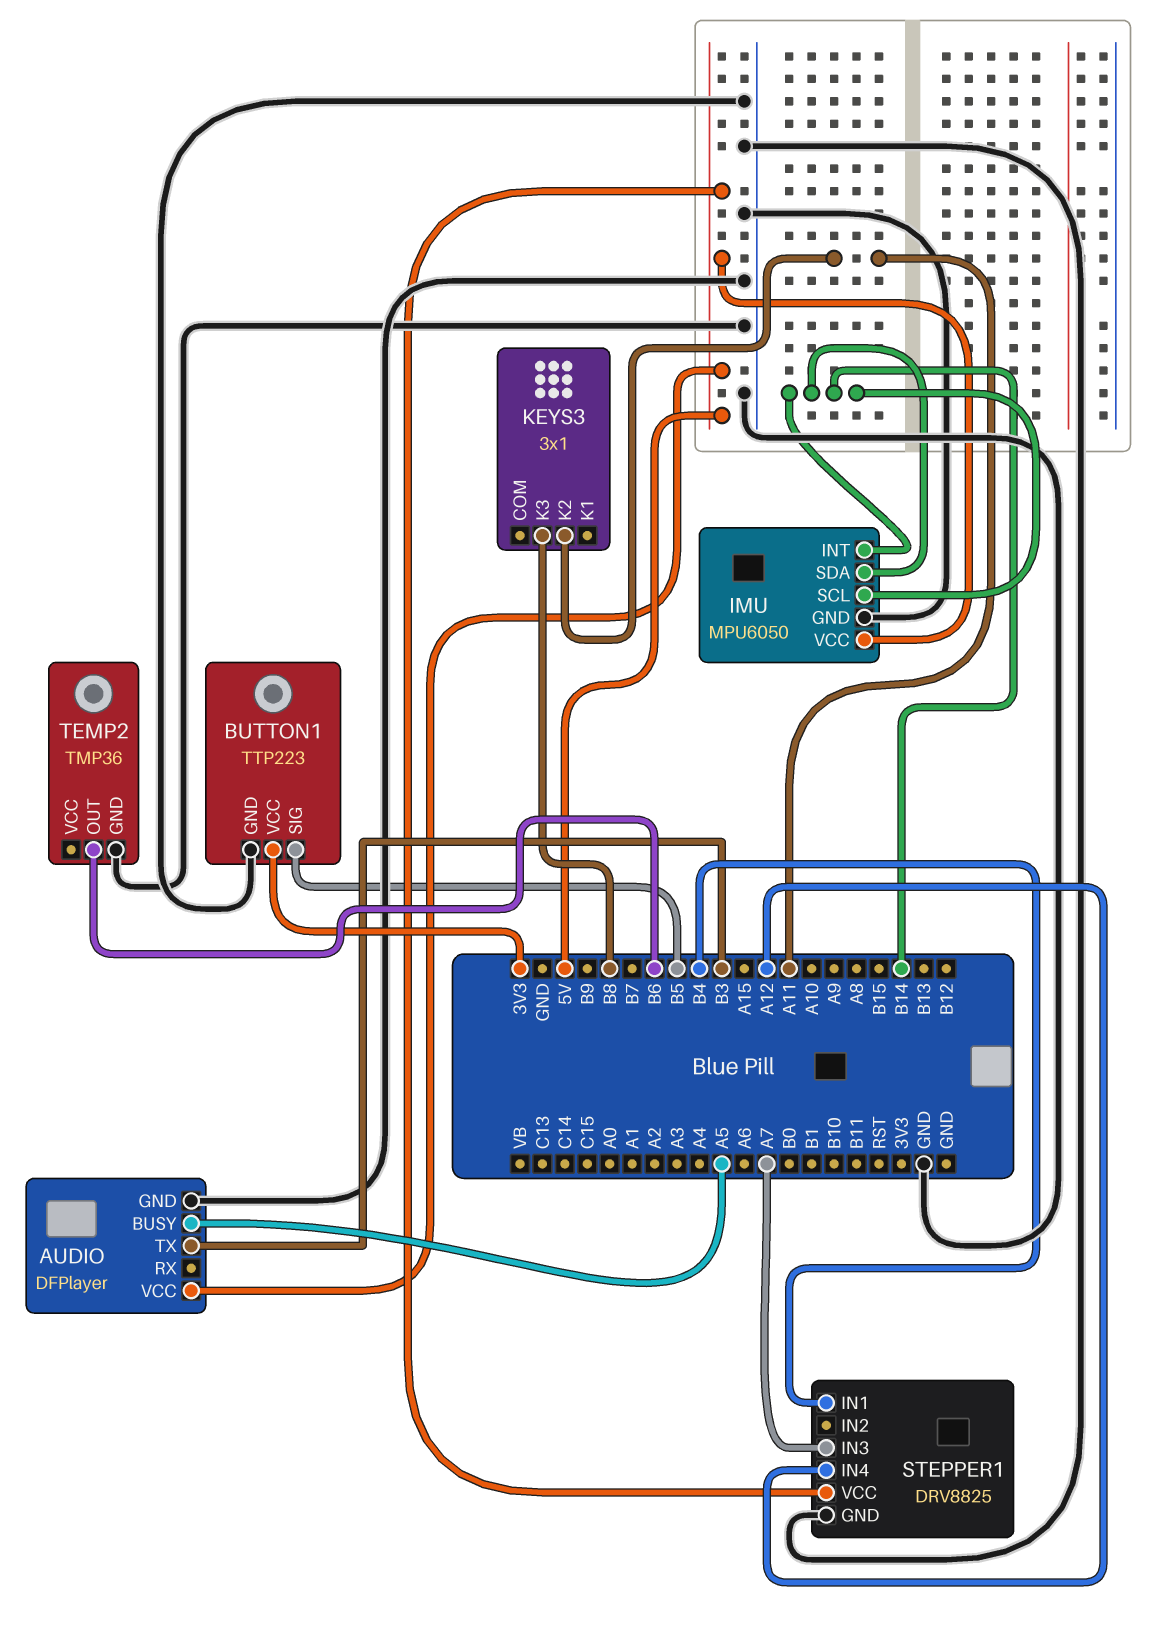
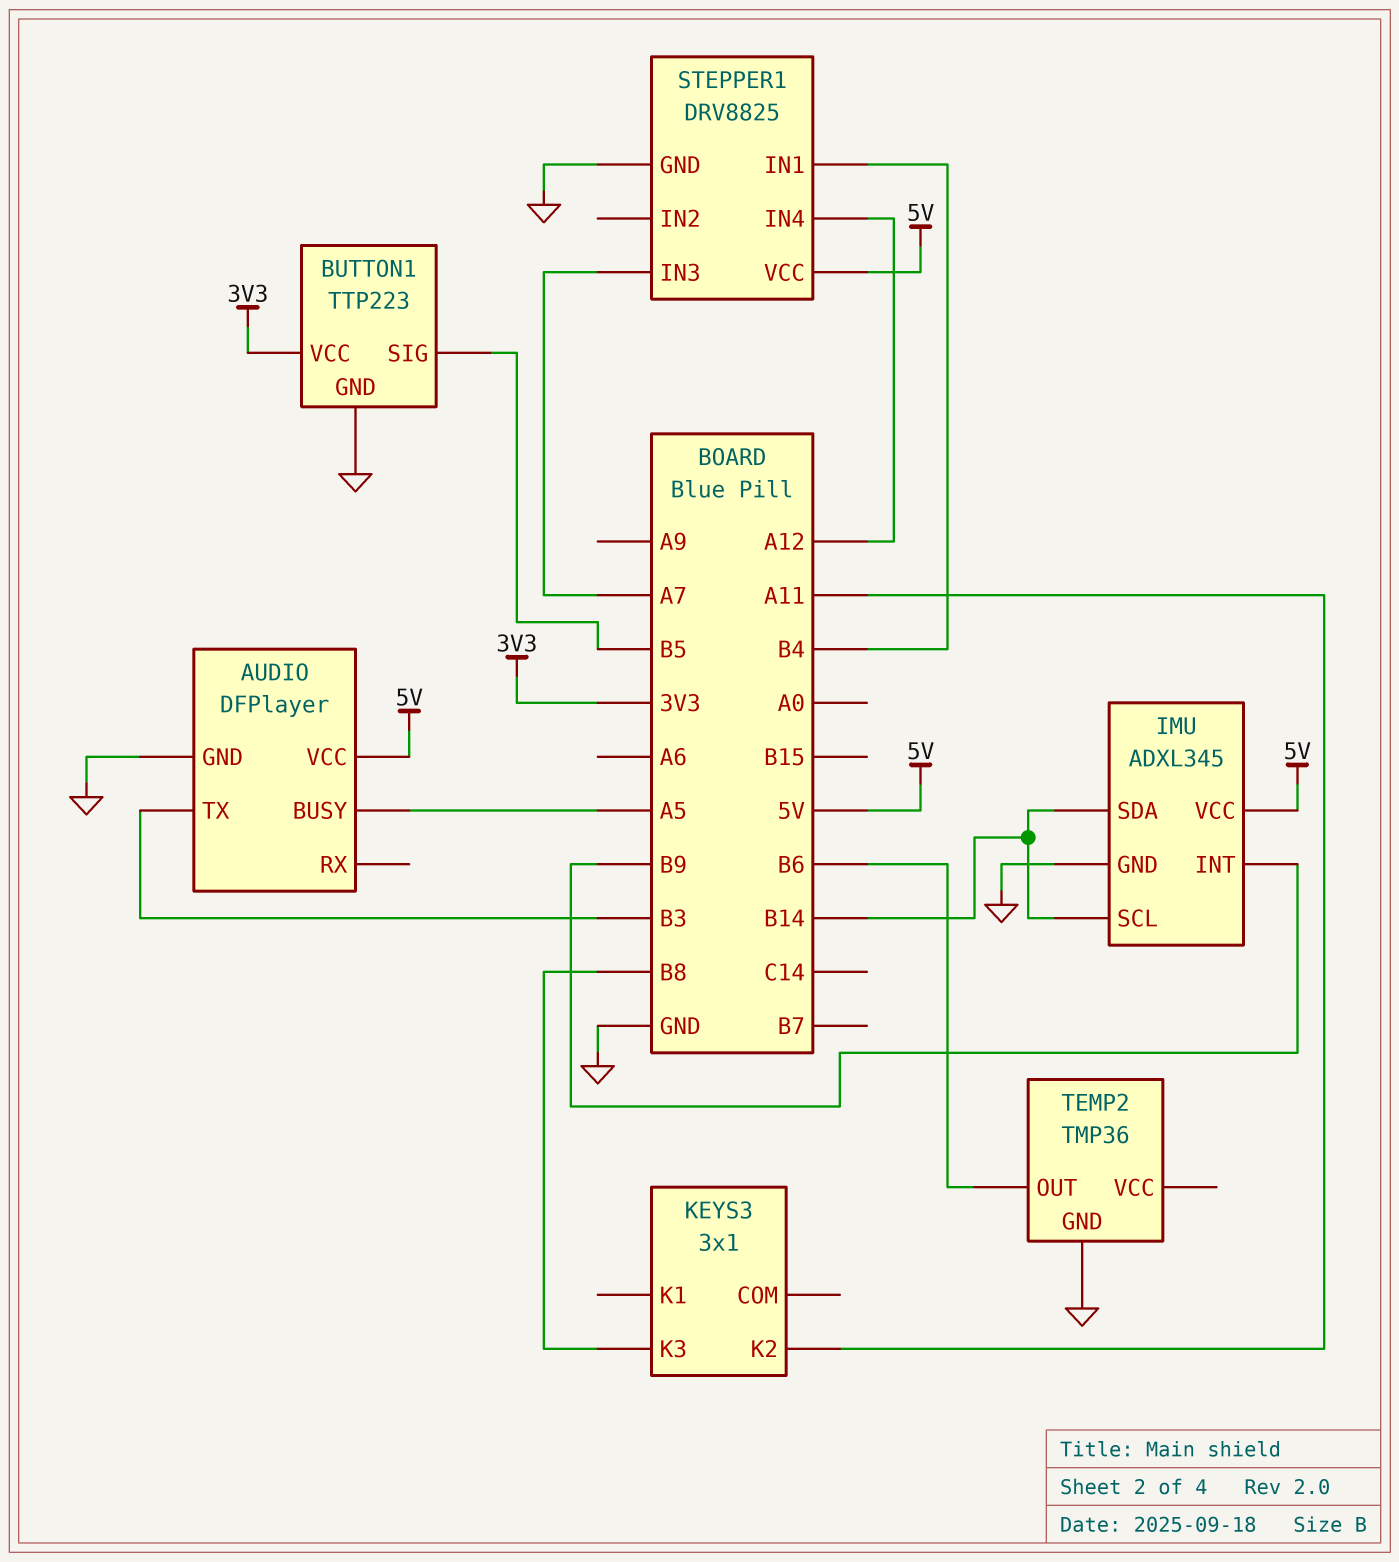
IMU: MPU6050 -> ADXL345
IMU pin INT: B14 -> B9

